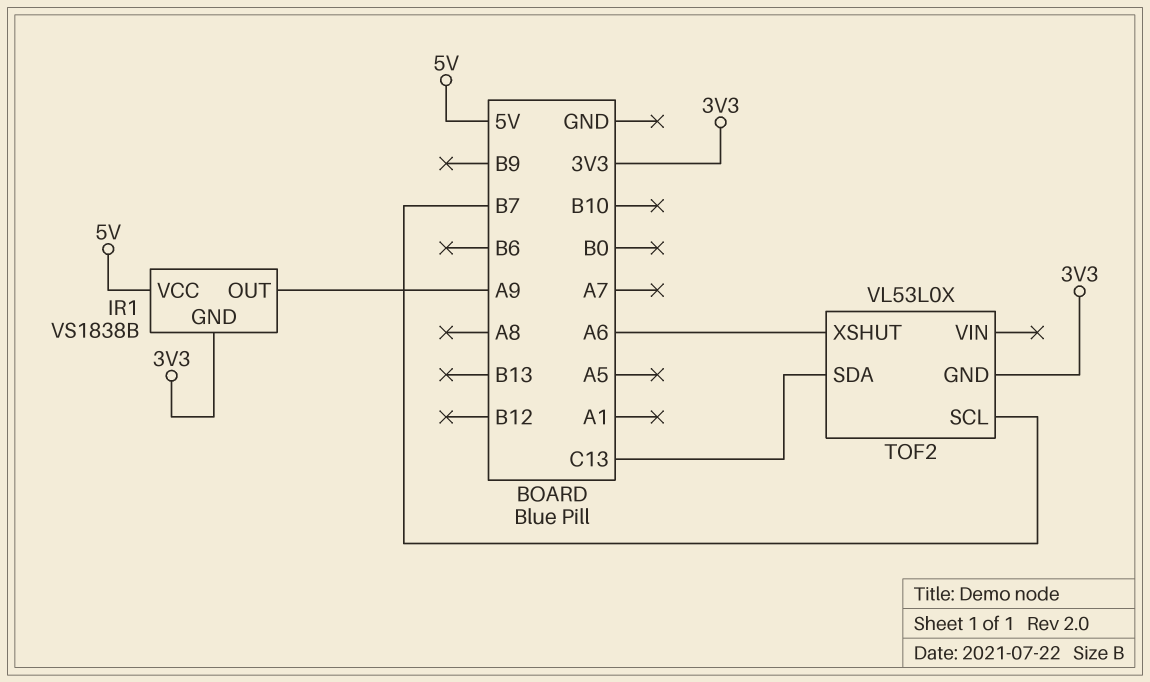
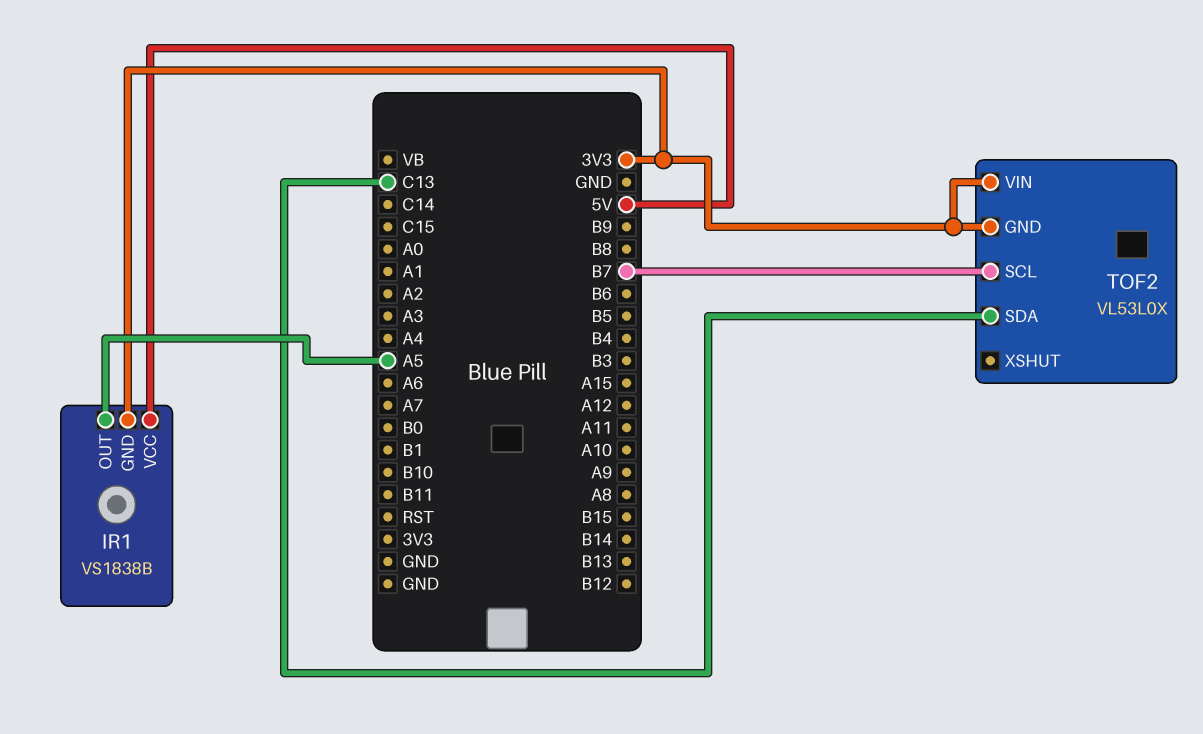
IR1 pin OUT: A9 -> A5
TOF2 pin VIN: none -> 3V3
TOF2 pin XSHUT: A6 -> none

